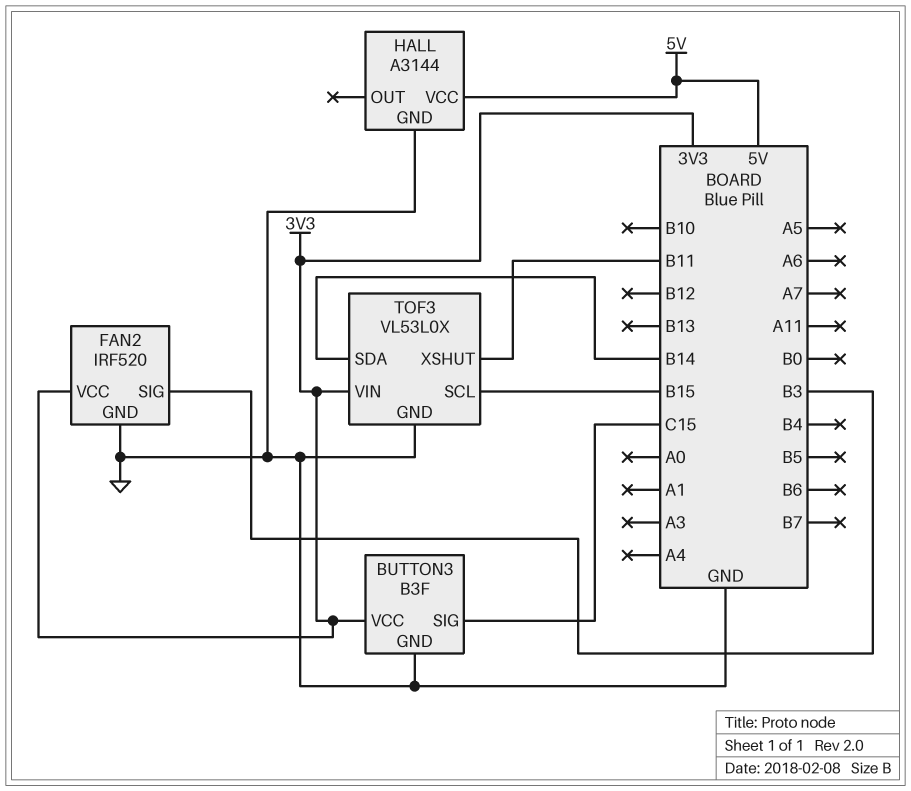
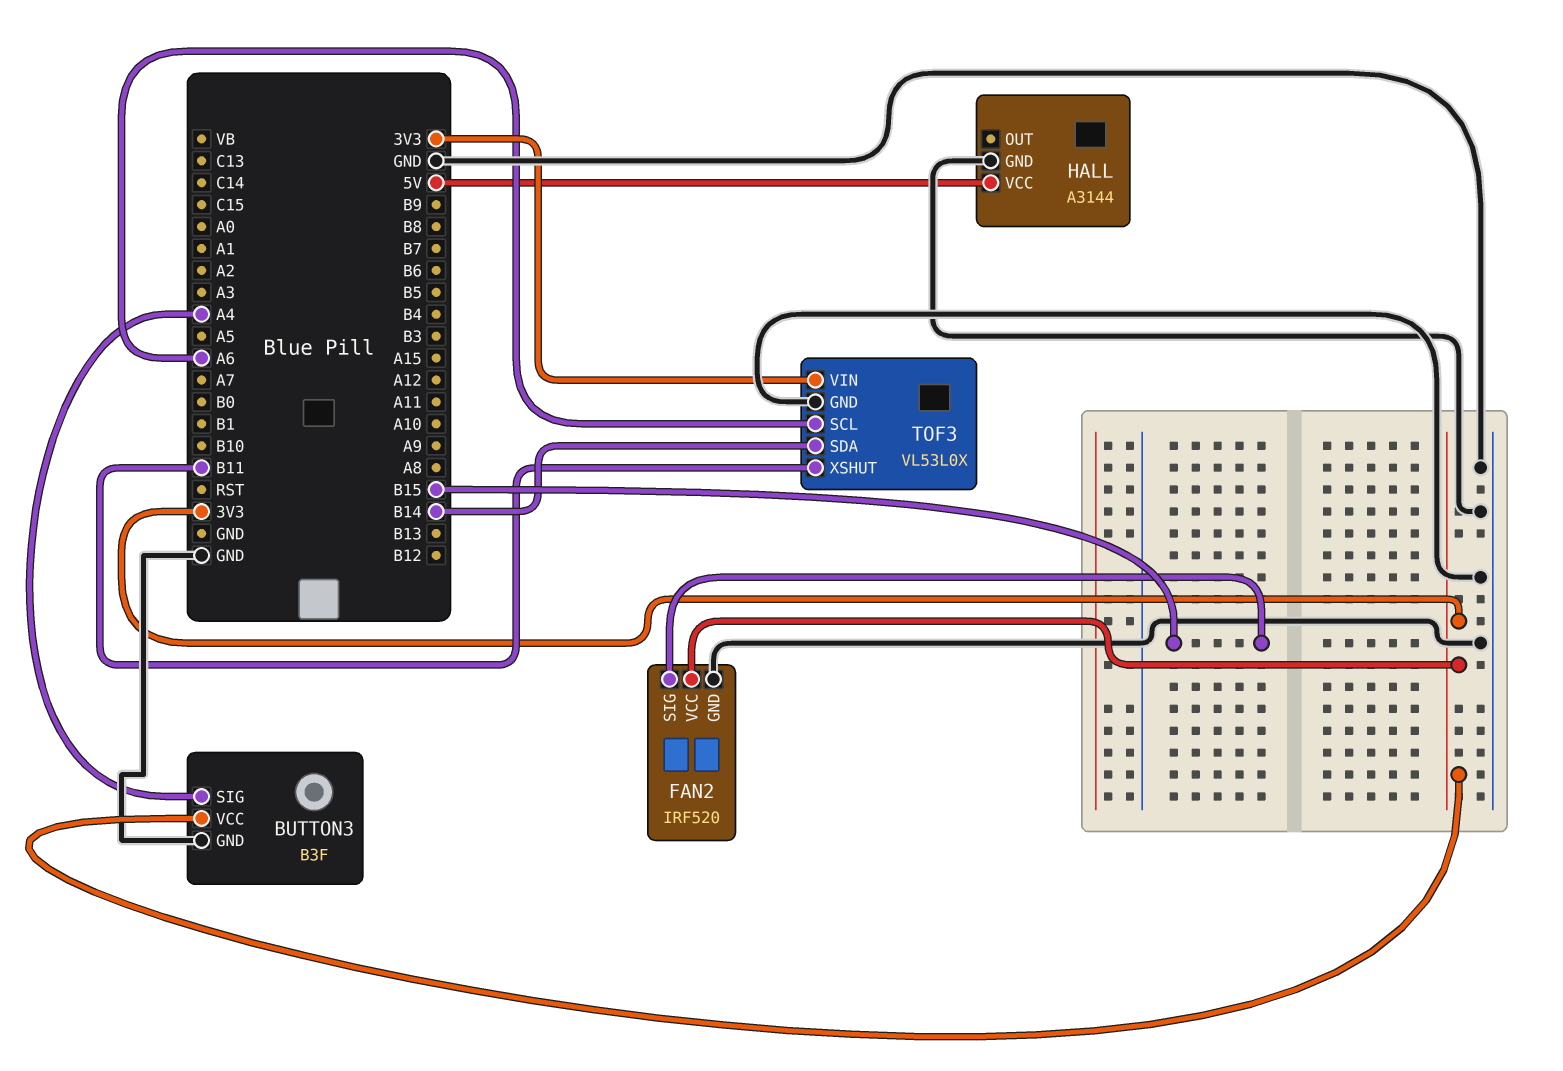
BUTTON3 pin SIG: C15 -> A4
FAN2 pin SIG: B3 -> B15
TOF3 pin SCL: B15 -> A6

